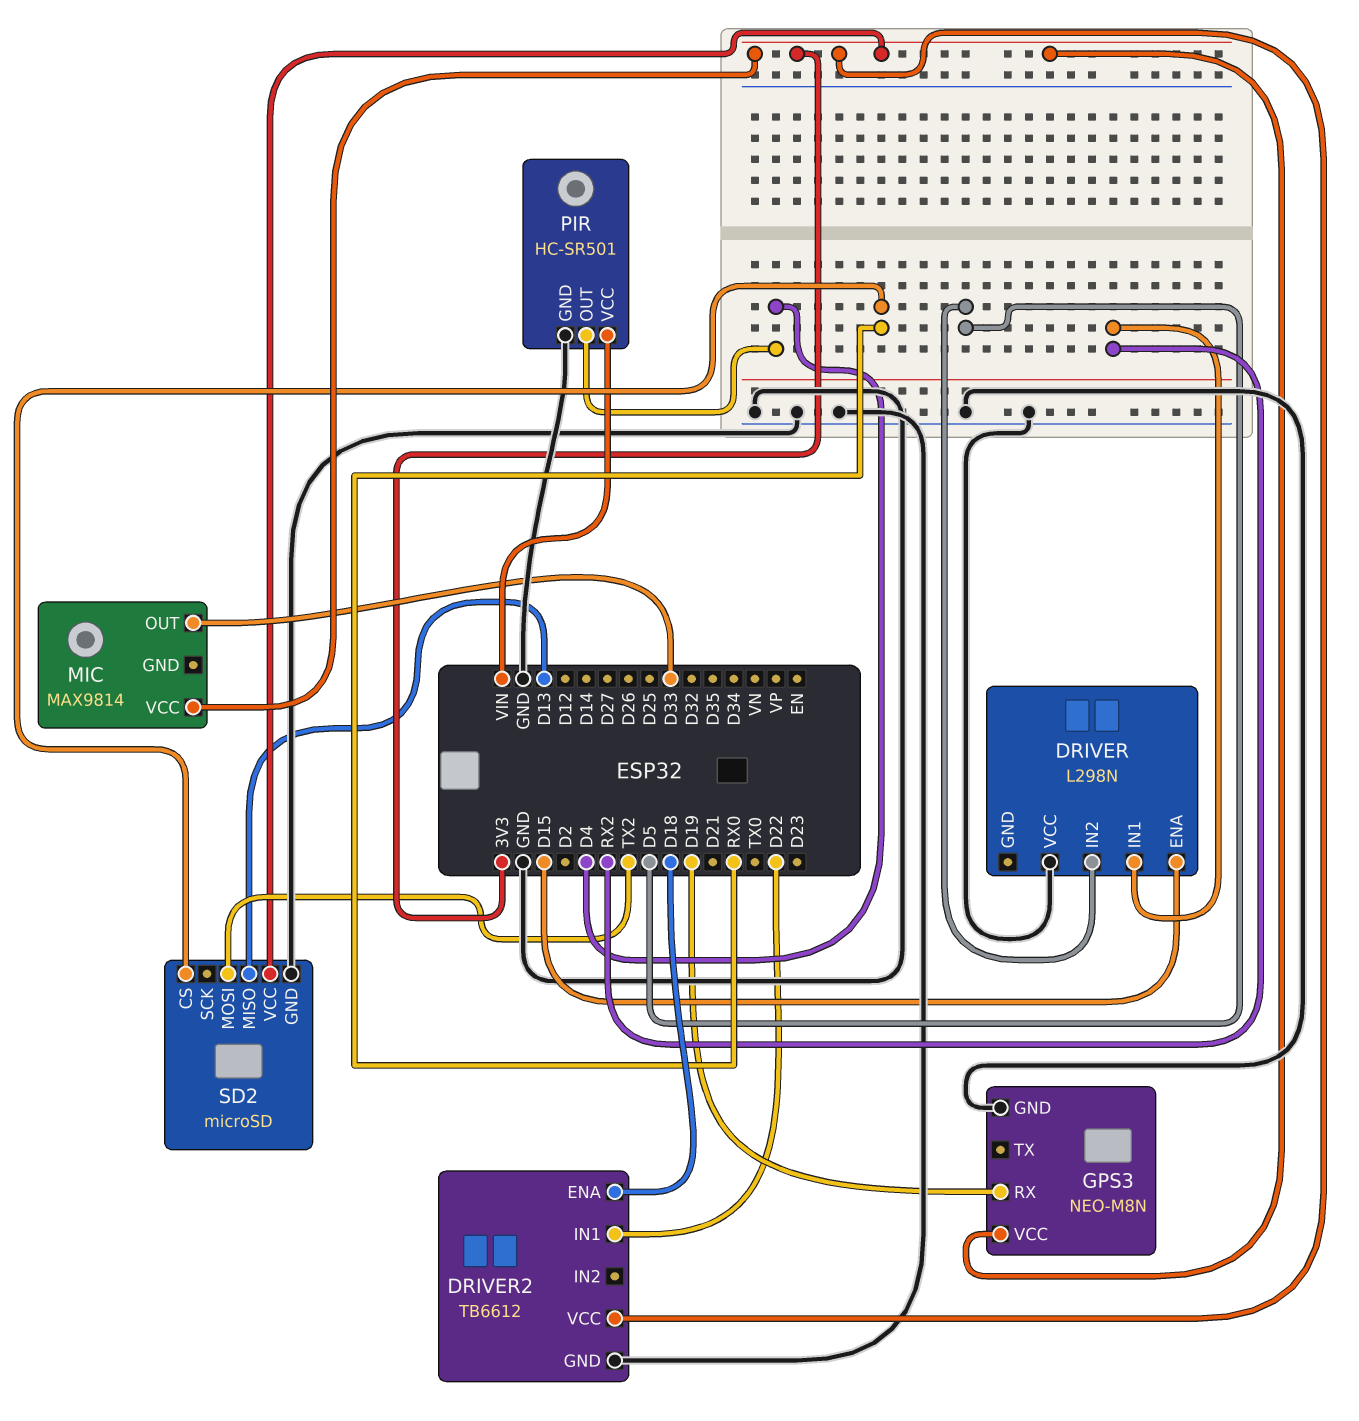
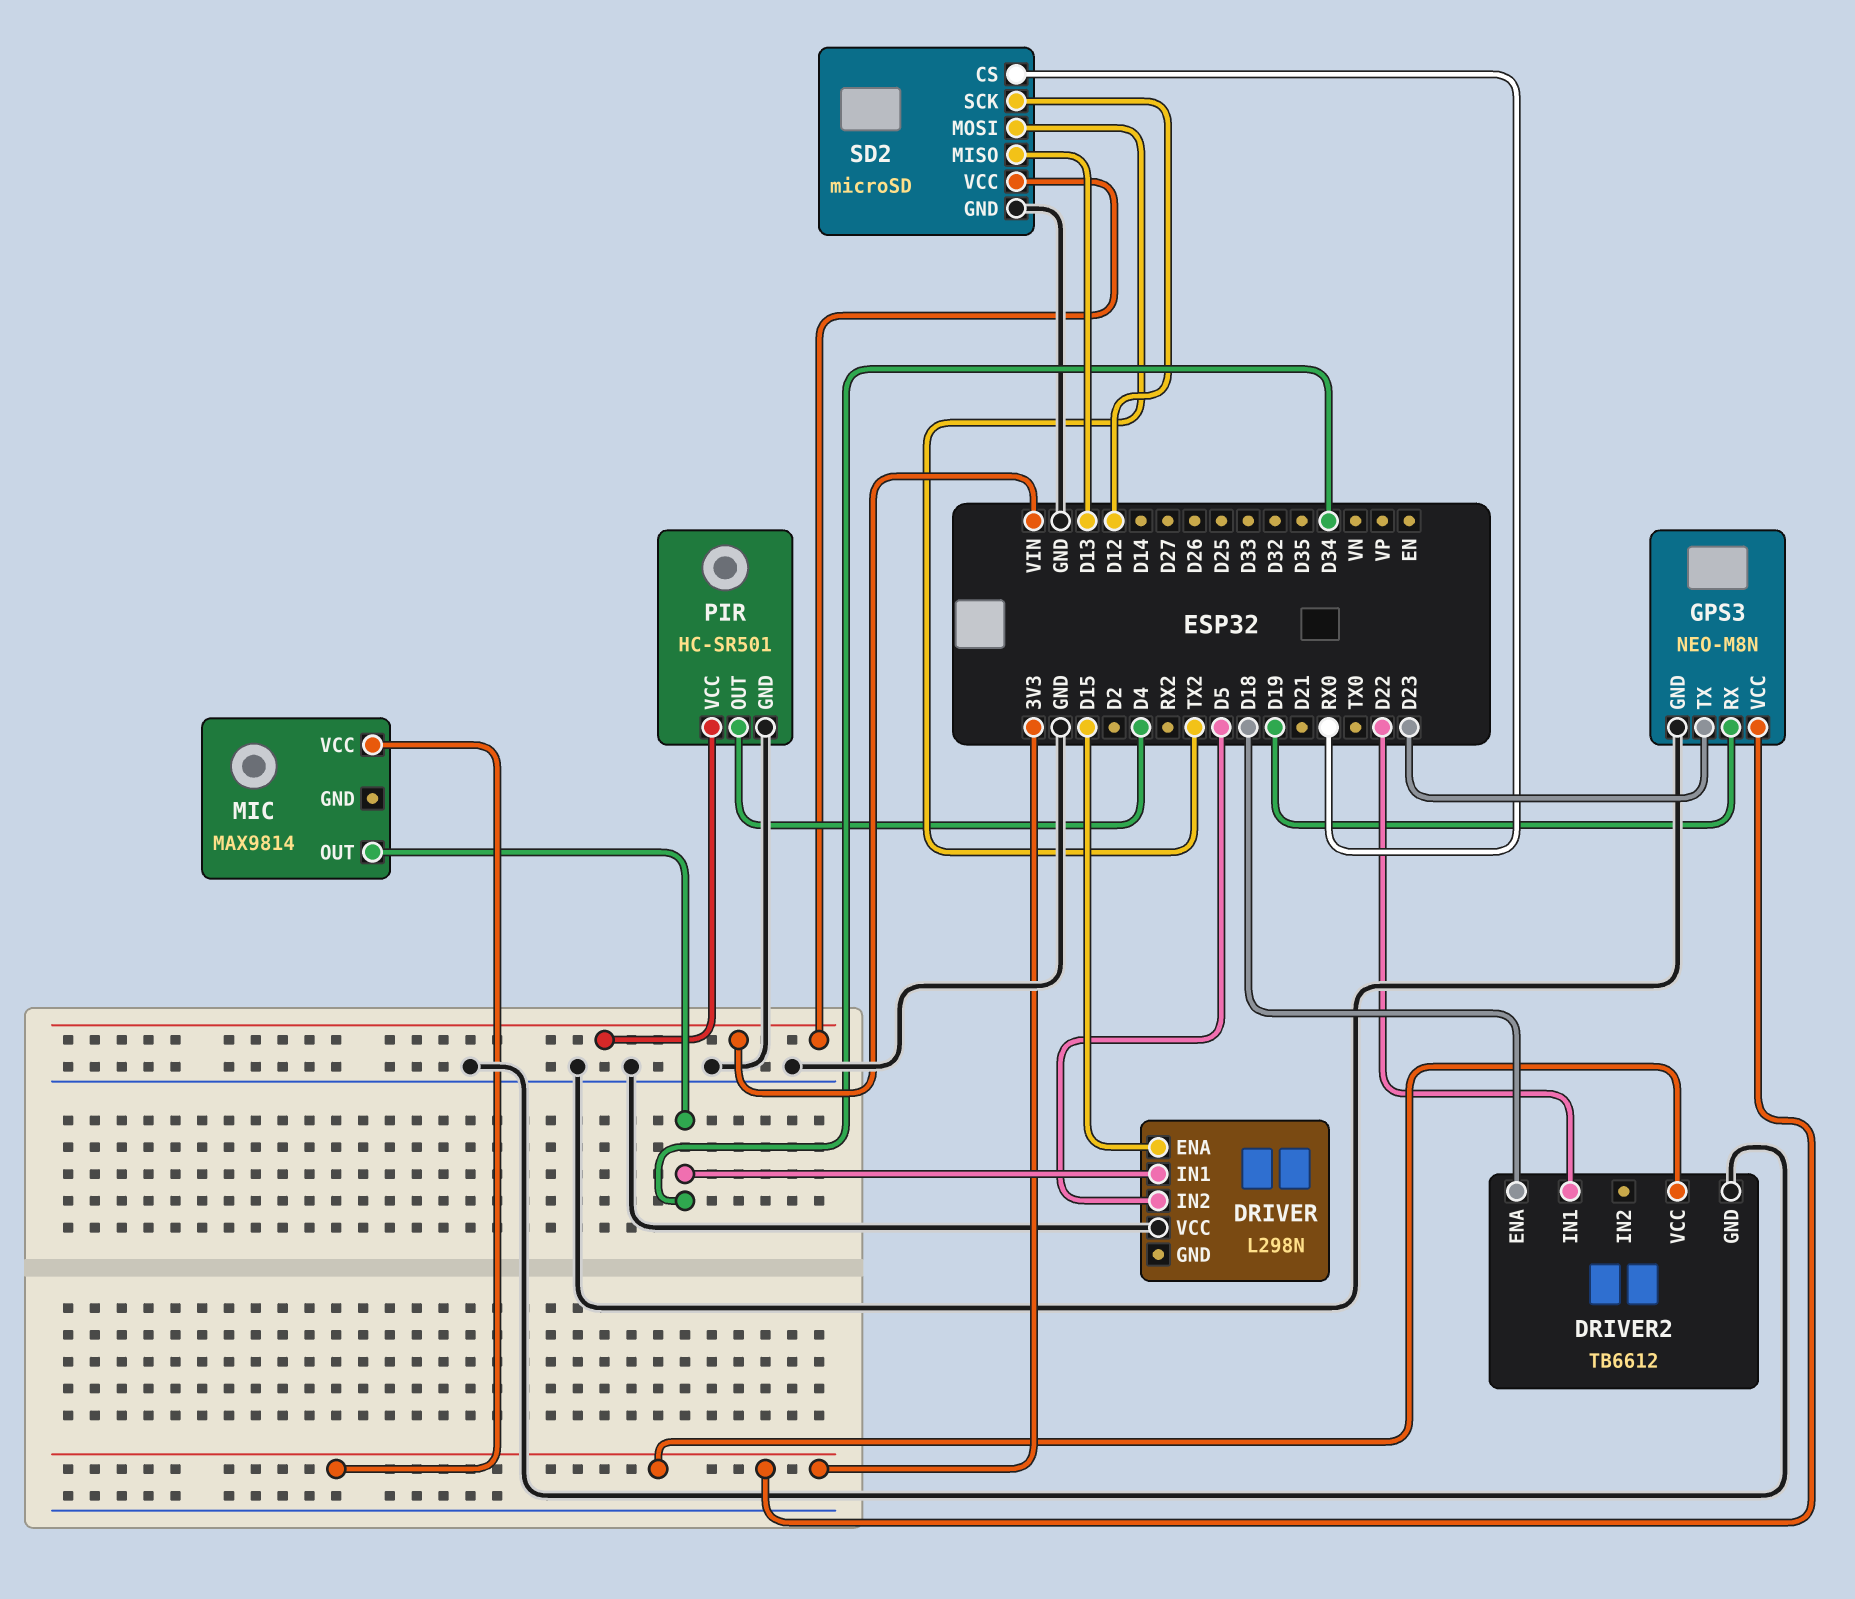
DRIVER pin IN1: RX2 -> D34
GPS3 pin TX: none -> D23
MIC pin OUT: D33 -> D34
SD2 pin SCK: none -> D12
SD2 pin VCC: 3V3 -> VIN

